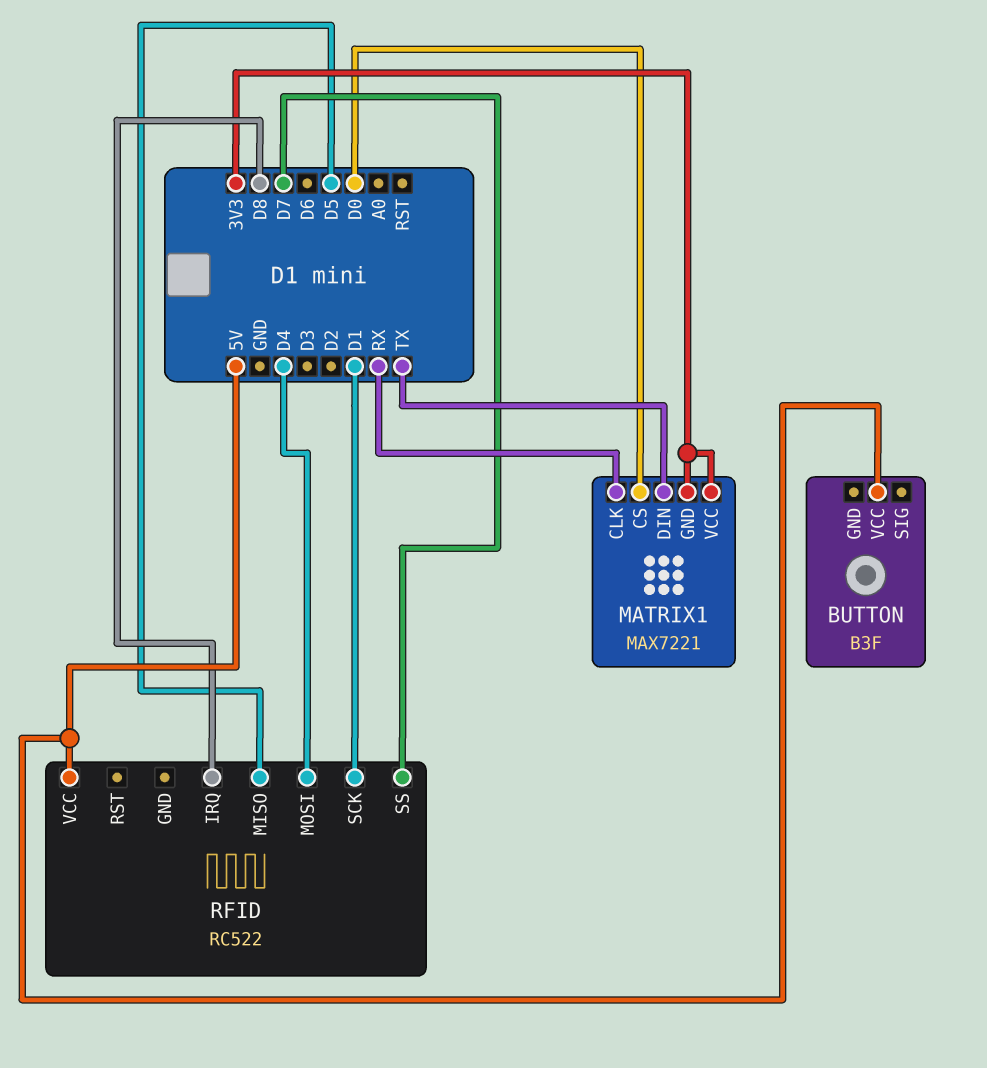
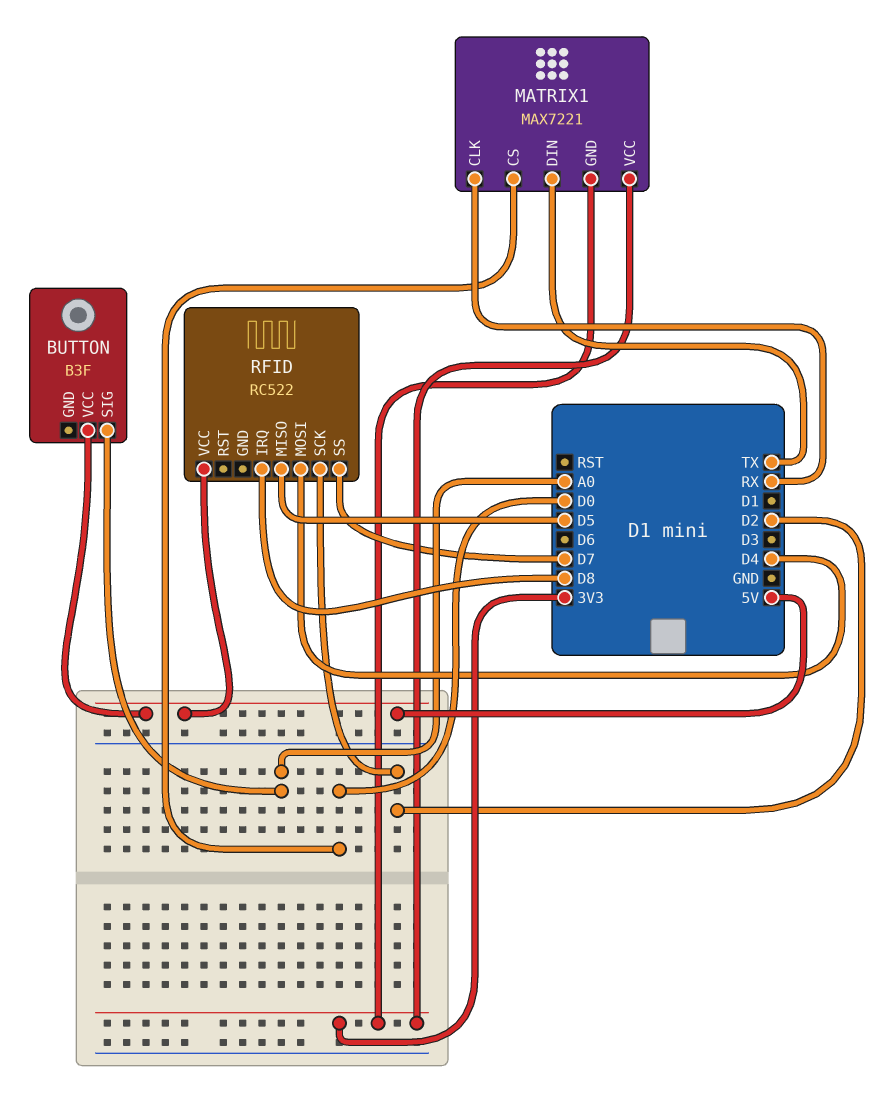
BUTTON pin SIG: none -> A0
RFID pin SCK: D1 -> D2

